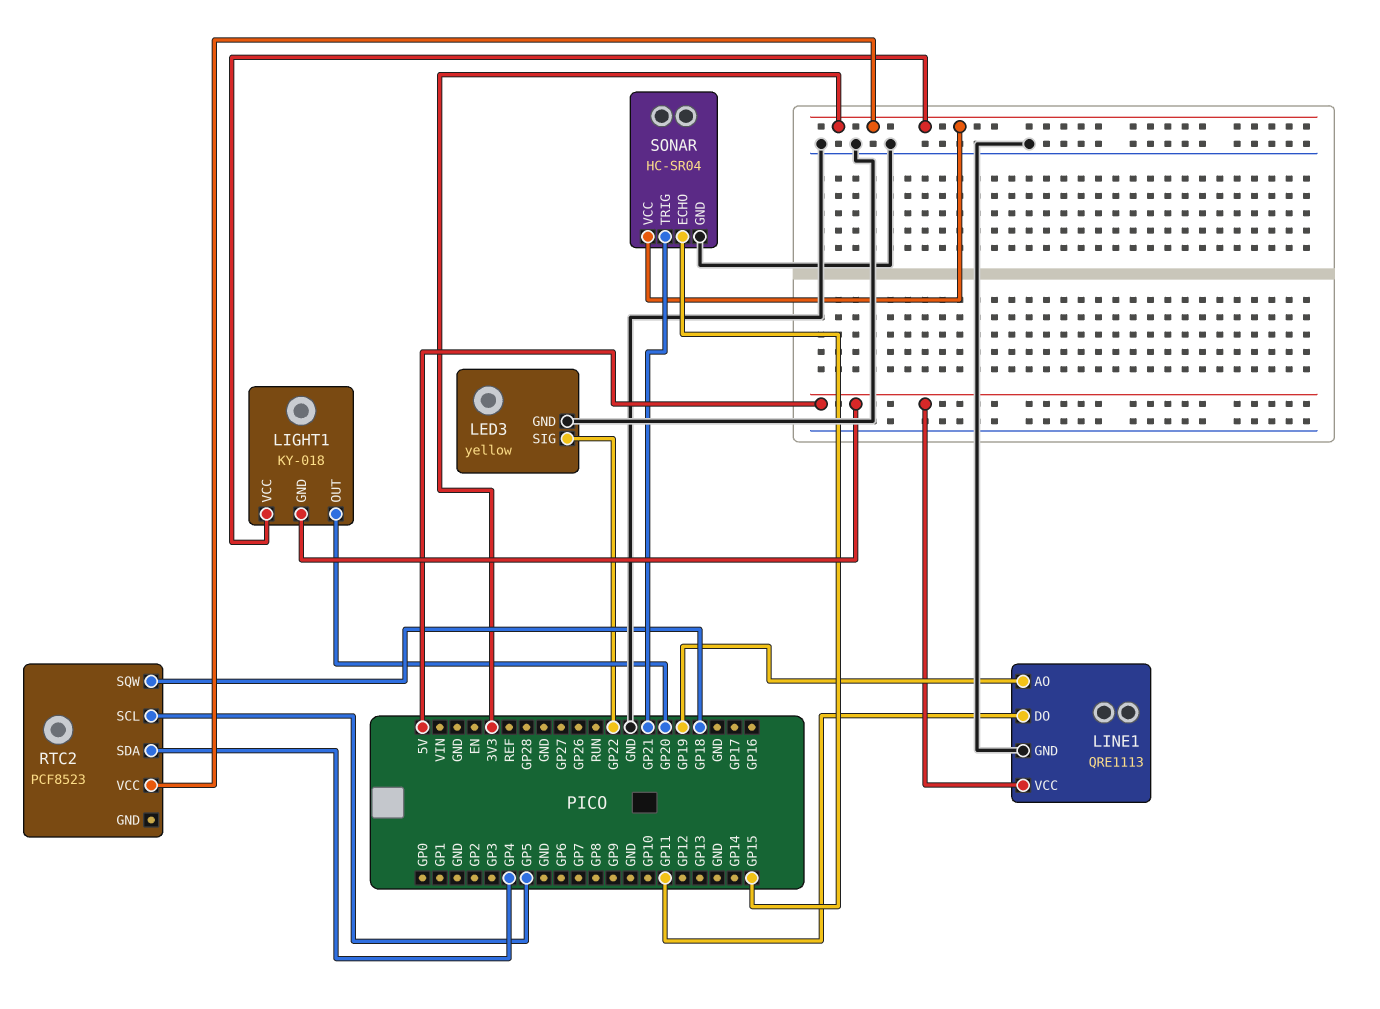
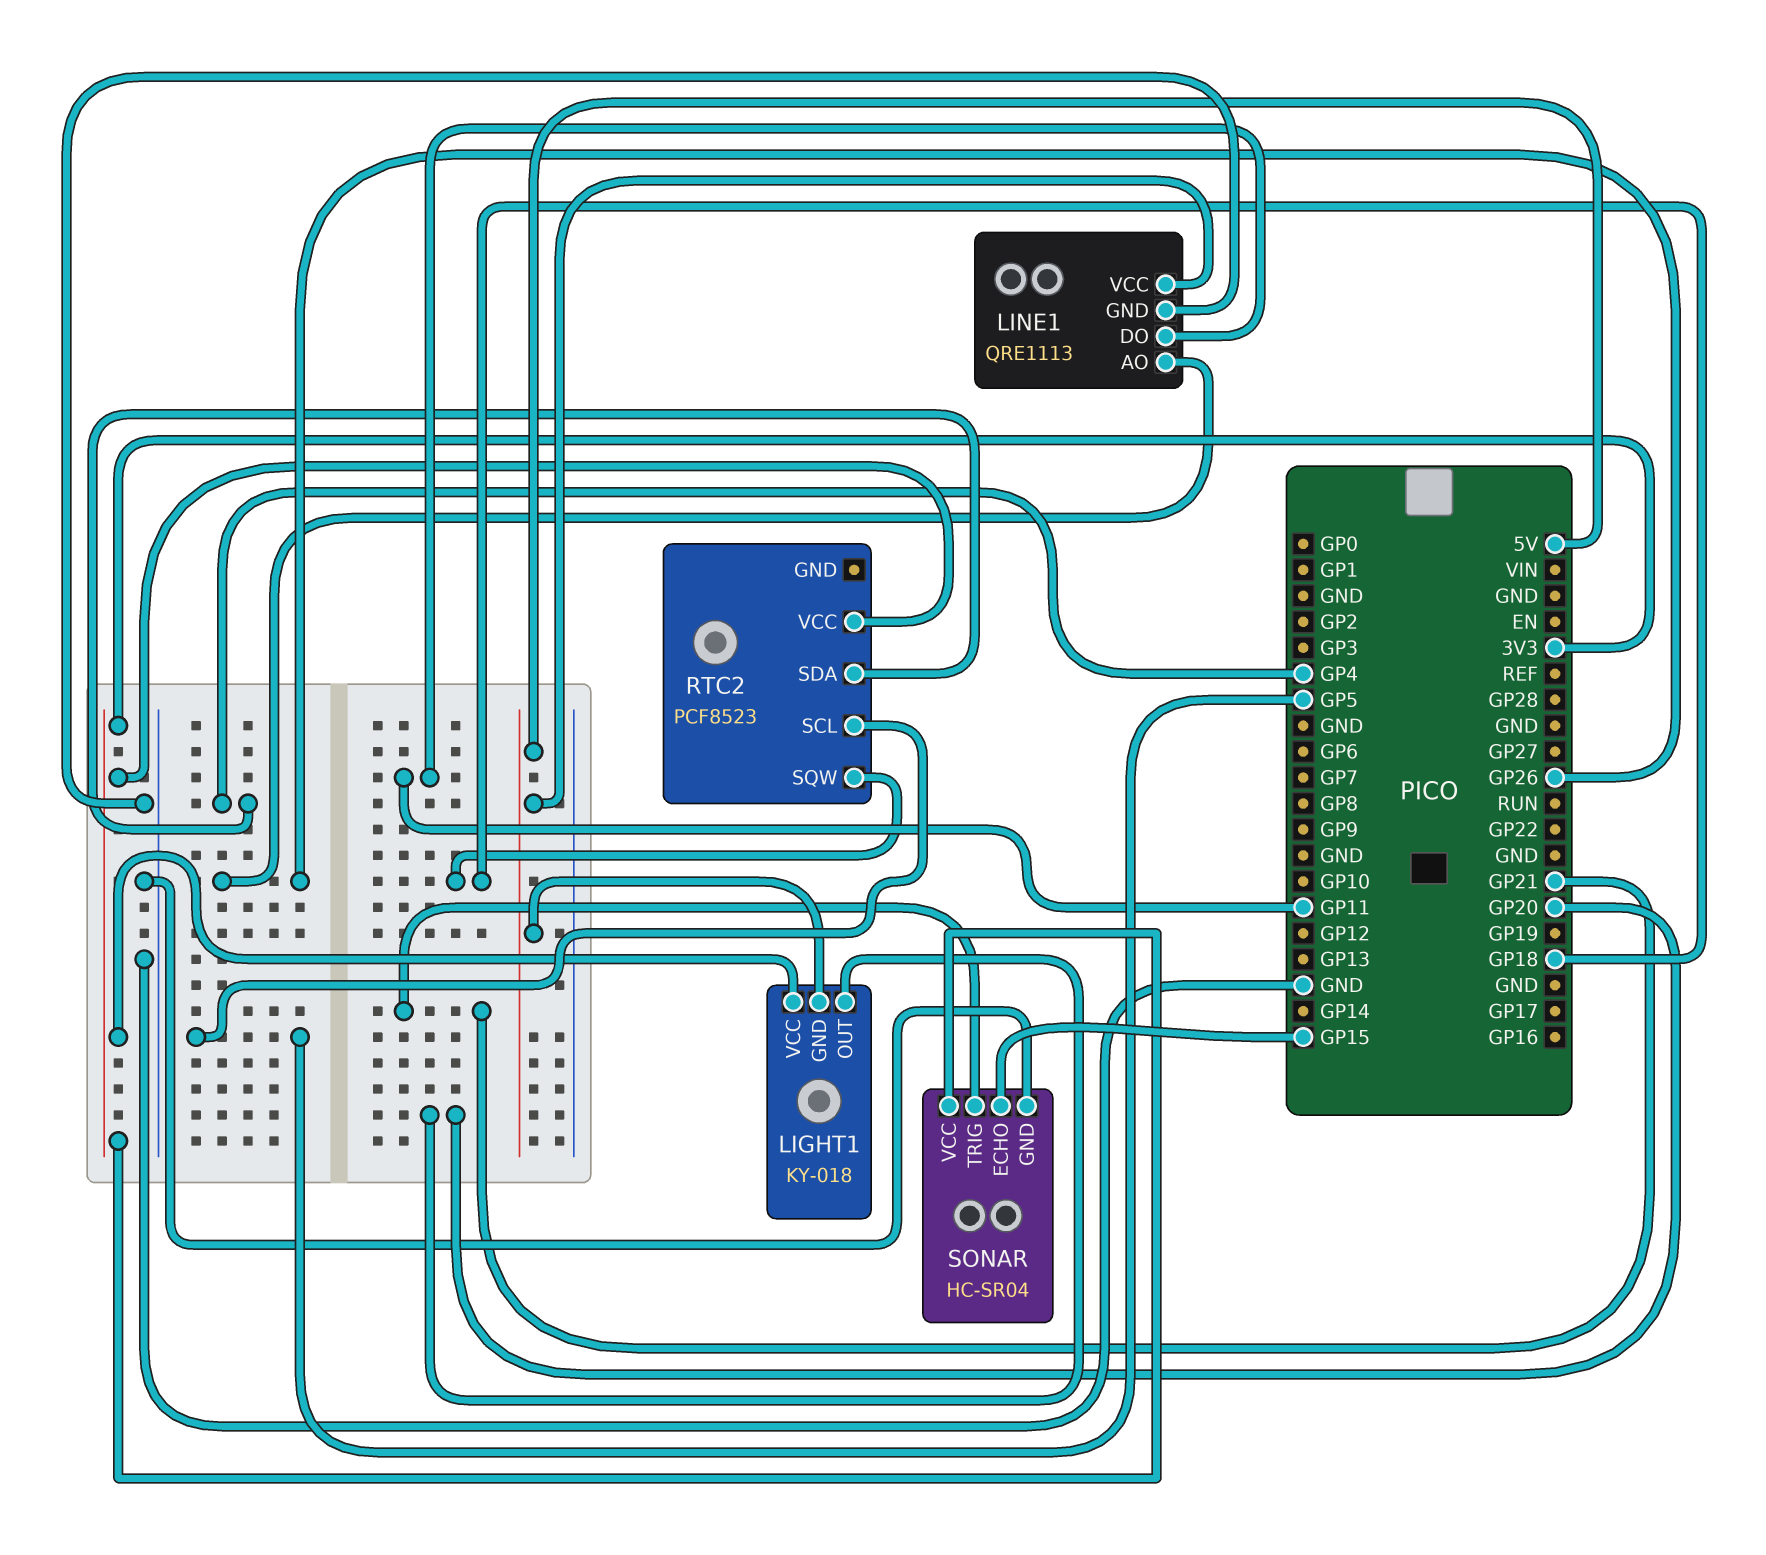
LED3: yellow -> none
LED3 pin GND: GND -> none
LED3 pin SIG: GP22 -> none
LINE1 pin AO: GP19 -> GP26

